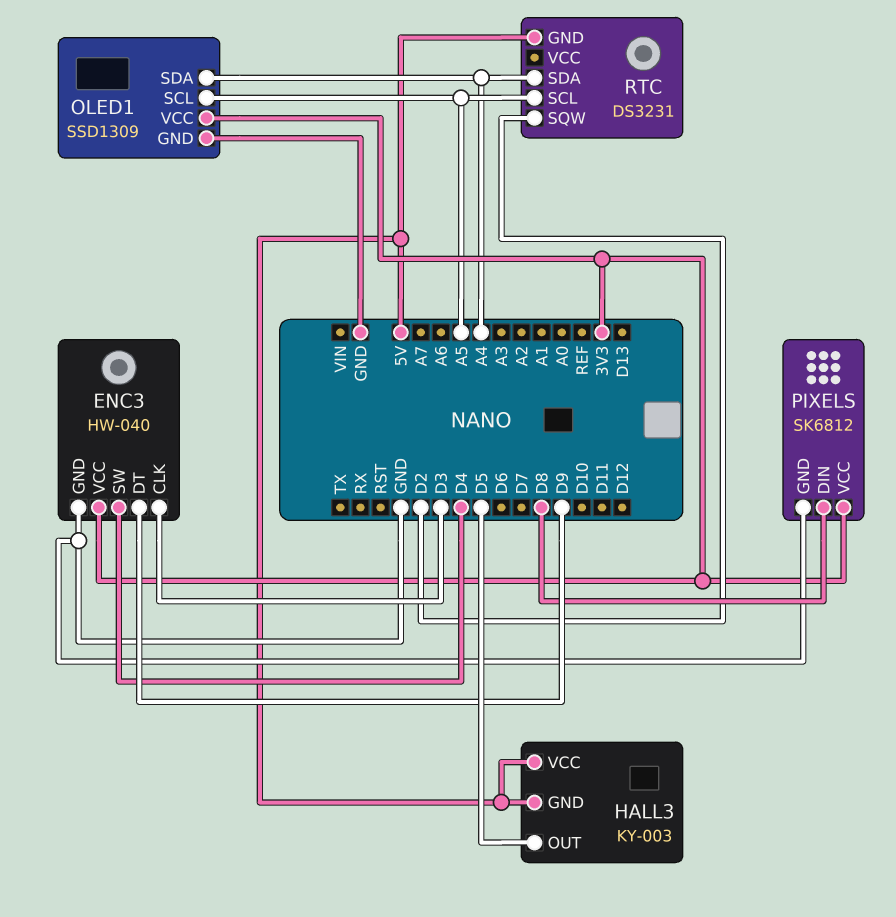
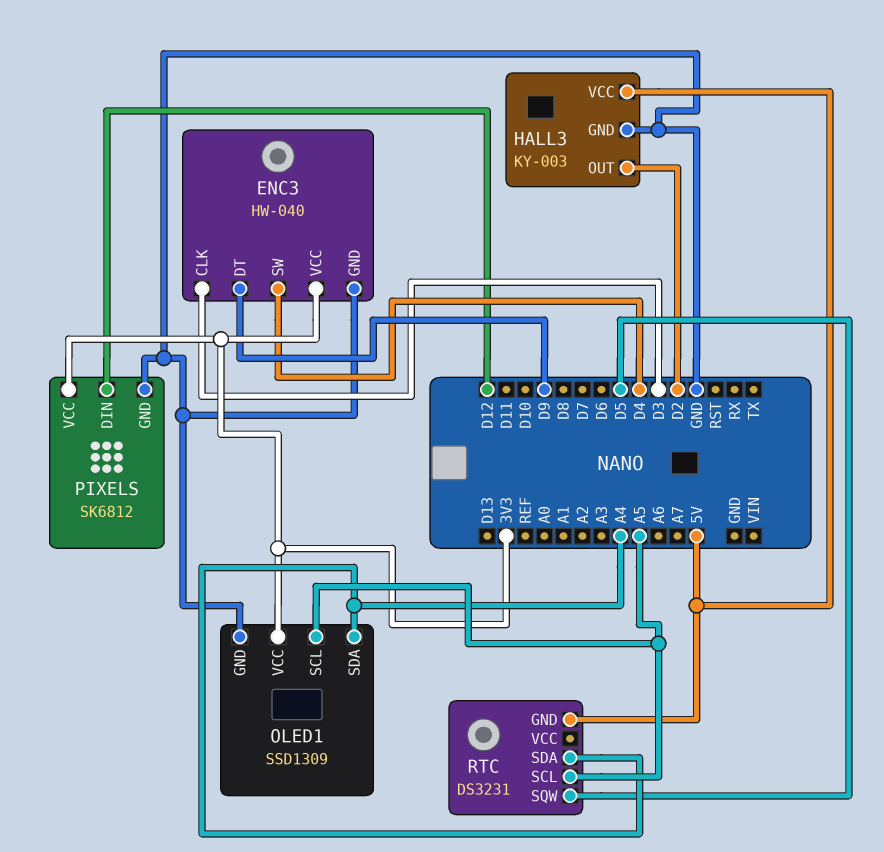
HALL3 pin GND: 5V -> GND
HALL3 pin OUT: D5 -> D2
PIXELS pin DIN: D8 -> D12
RTC pin SQW: D2 -> D5

